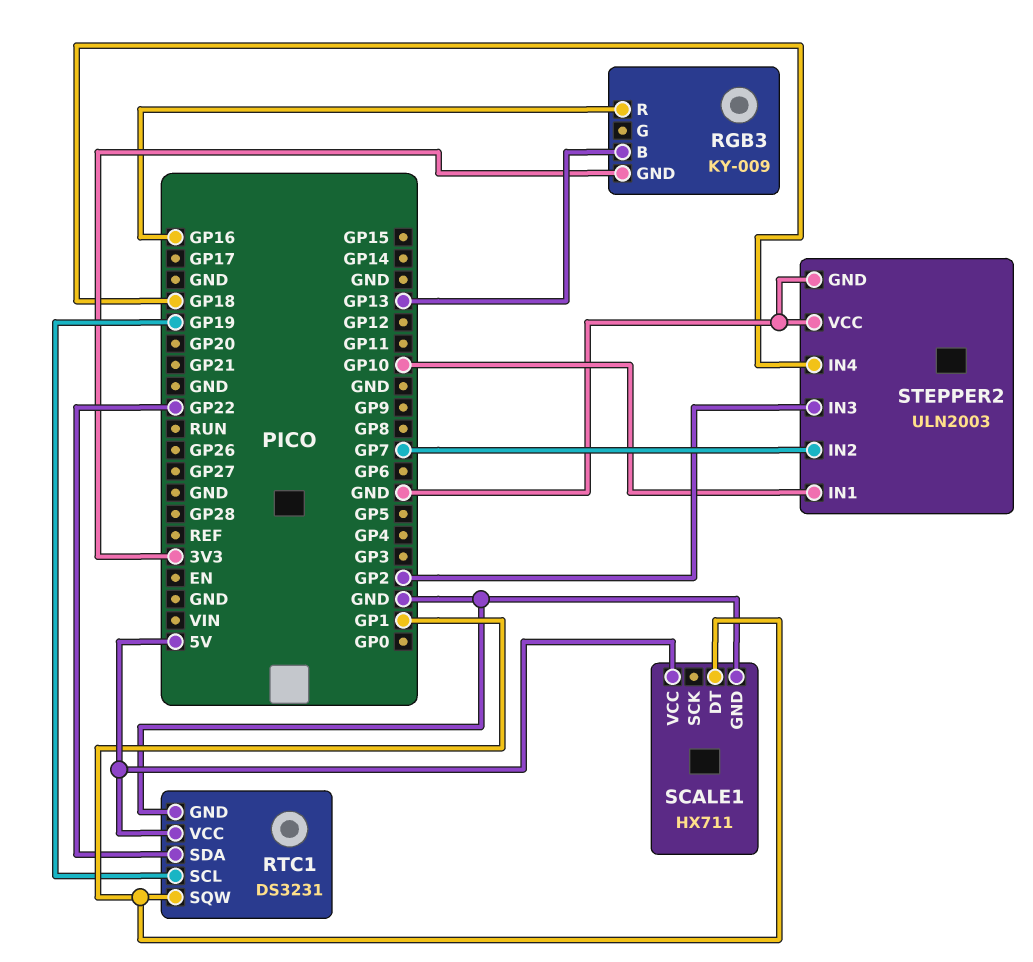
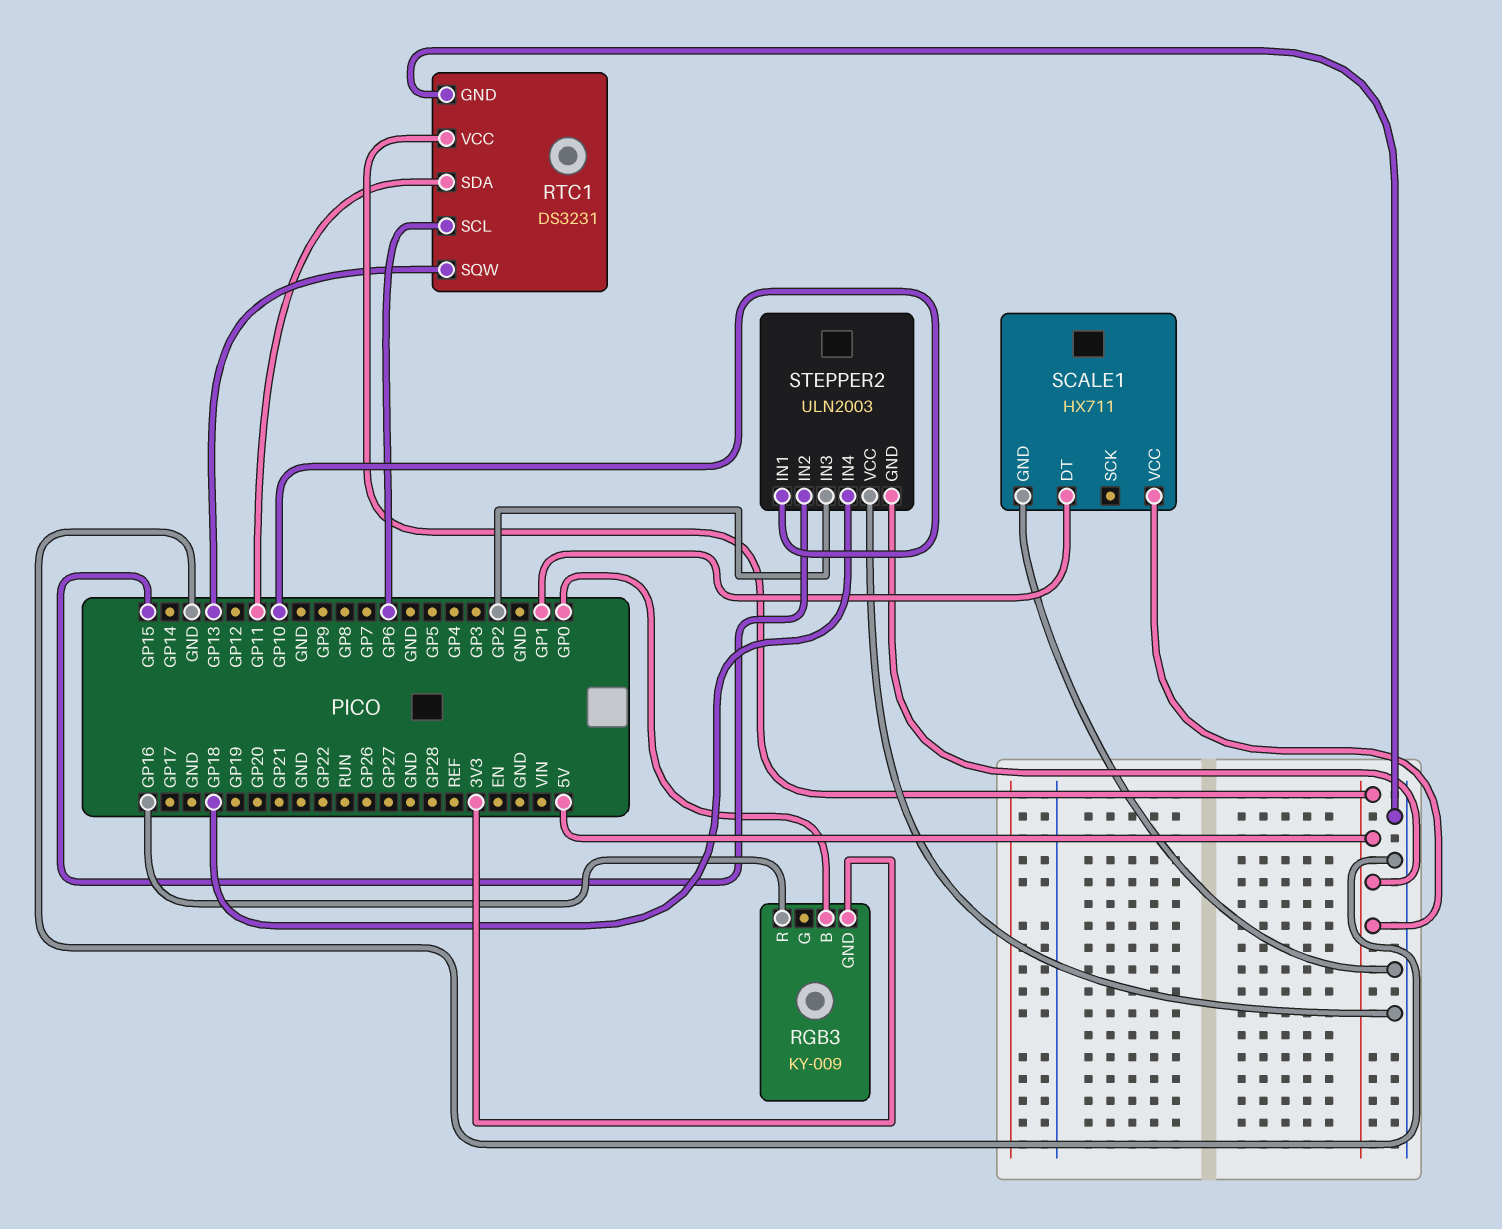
RGB3 pin B: GP13 -> GP0
RTC1 pin SCL: GP19 -> GP6
RTC1 pin SDA: GP22 -> GP11
RTC1 pin SQW: GP1 -> GP13
STEPPER2 pin GND: GND -> 5V
STEPPER2 pin IN2: GP7 -> GP15

